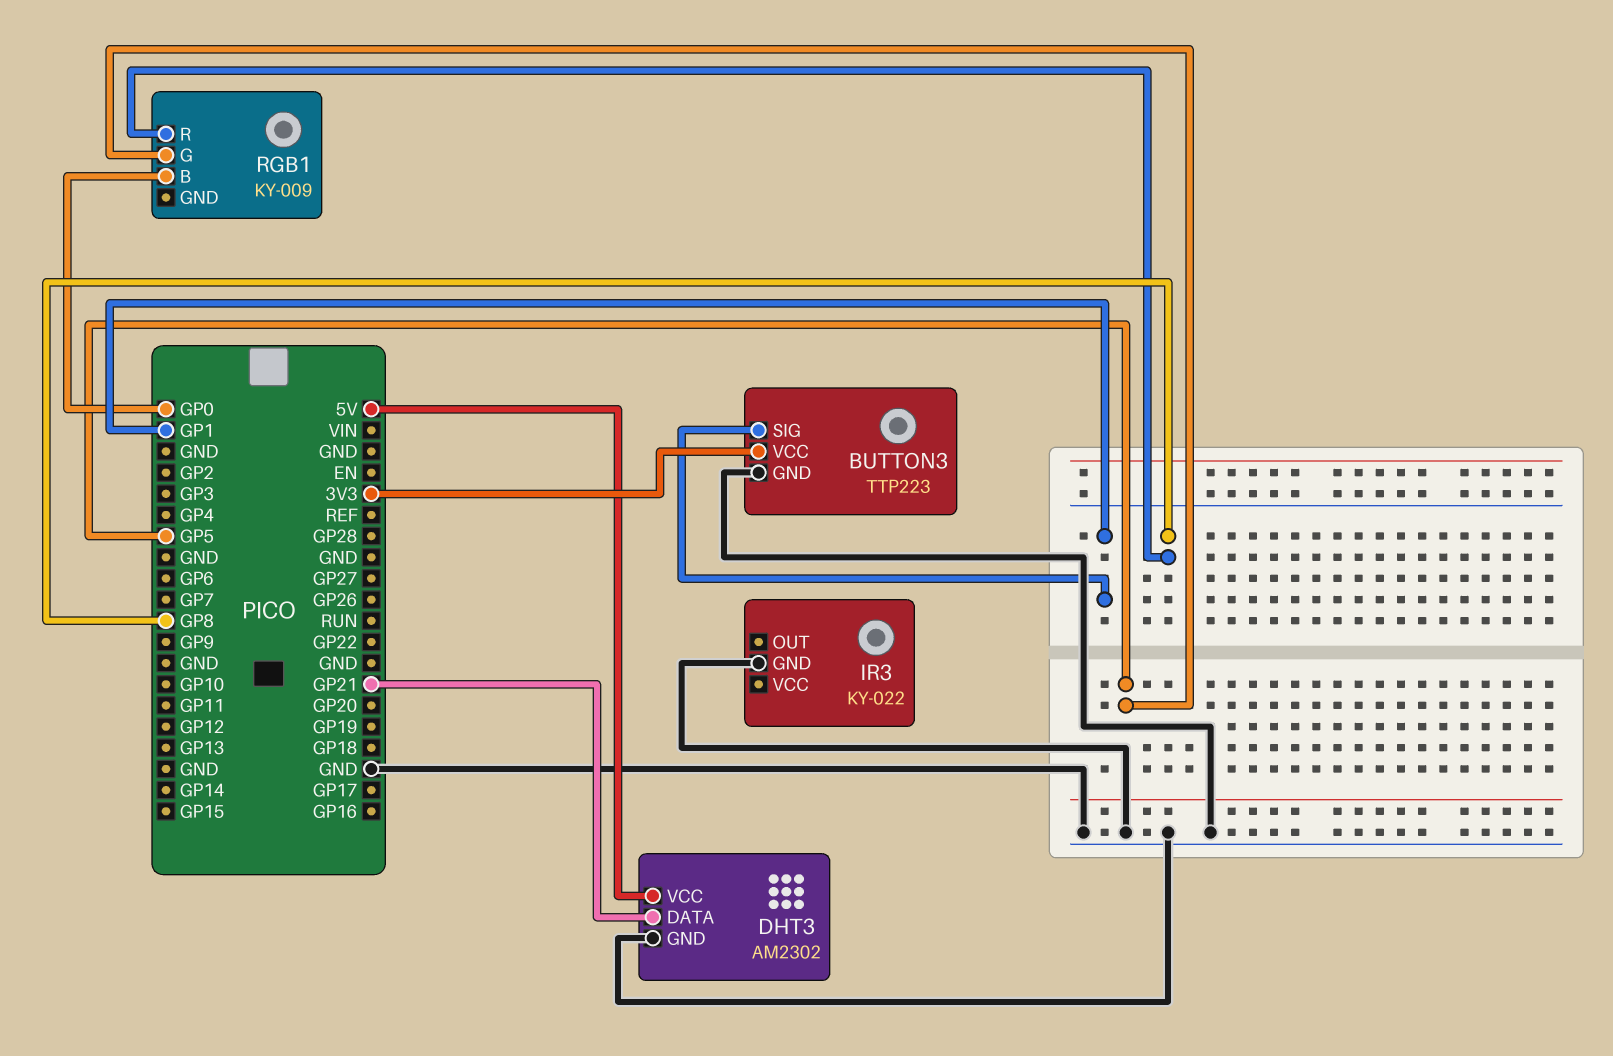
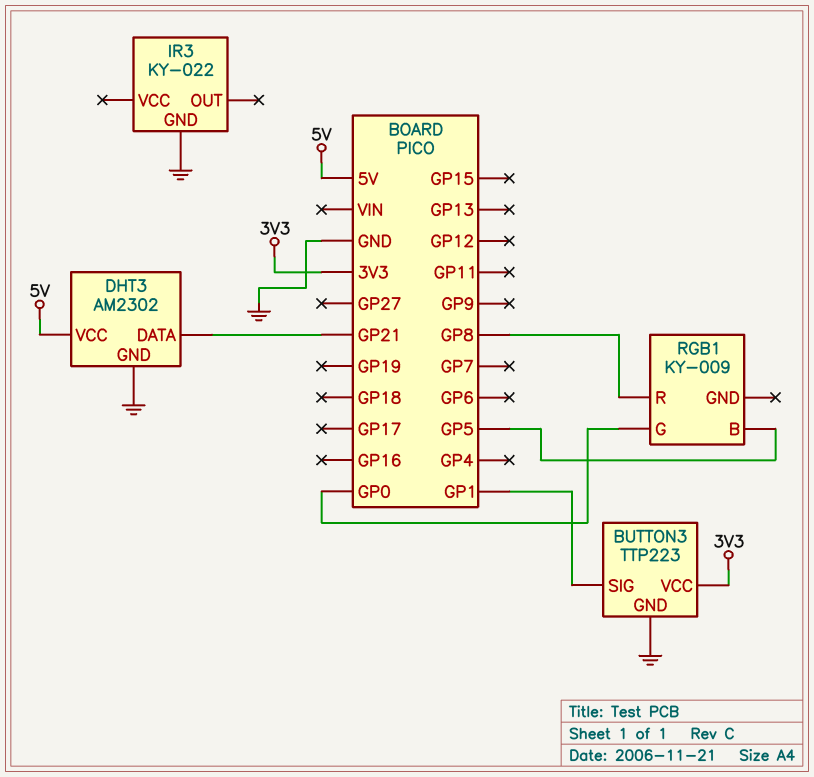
RGB1 pin B: GP0 -> GP5
RGB1 pin G: GP5 -> GP0

